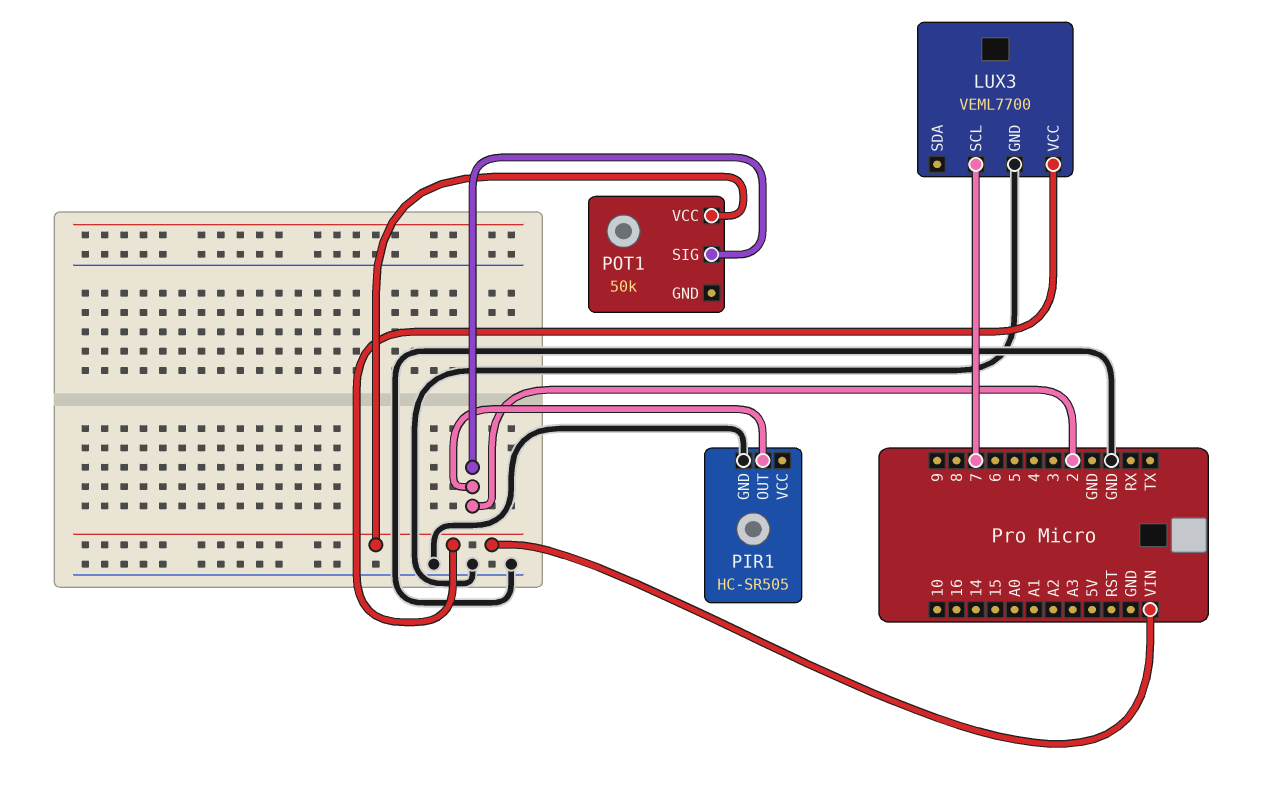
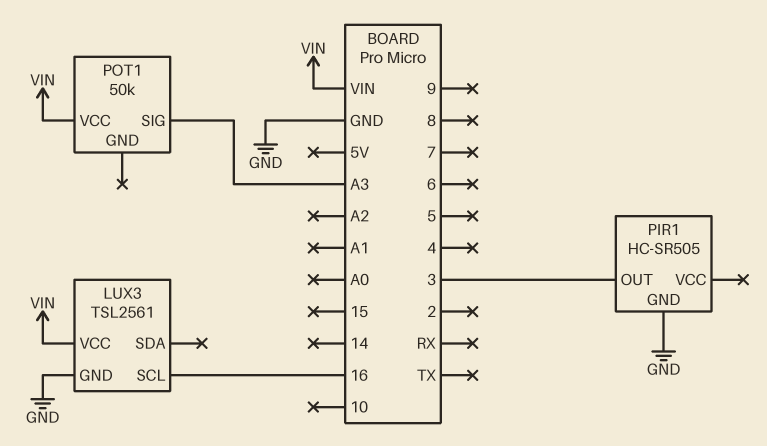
LUX3: VEML7700 -> TSL2561
LUX3 pin SCL: 7 -> 16
PIR1 pin OUT: 2 -> 3
POT1 pin SIG: 2 -> A3

